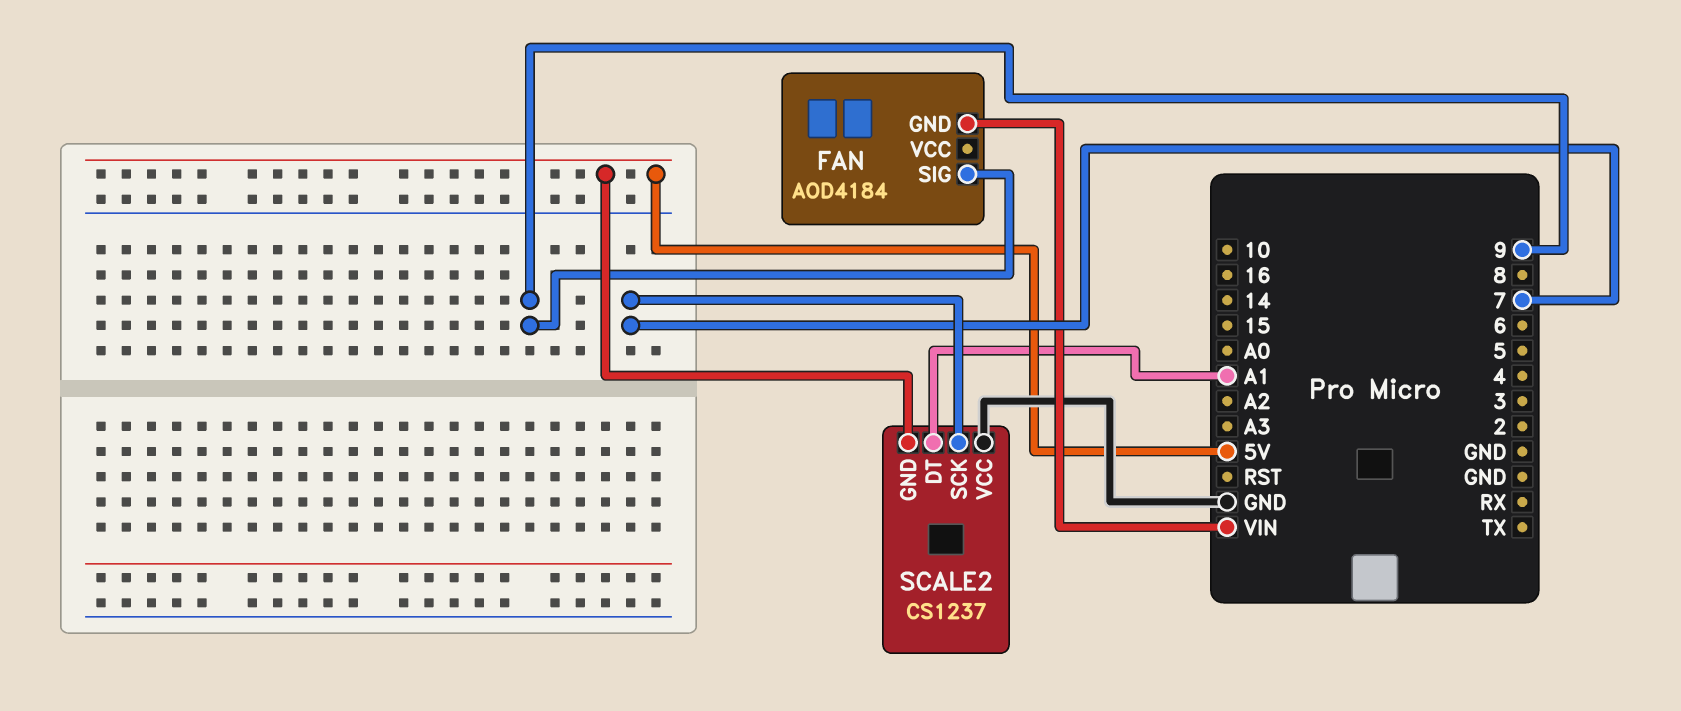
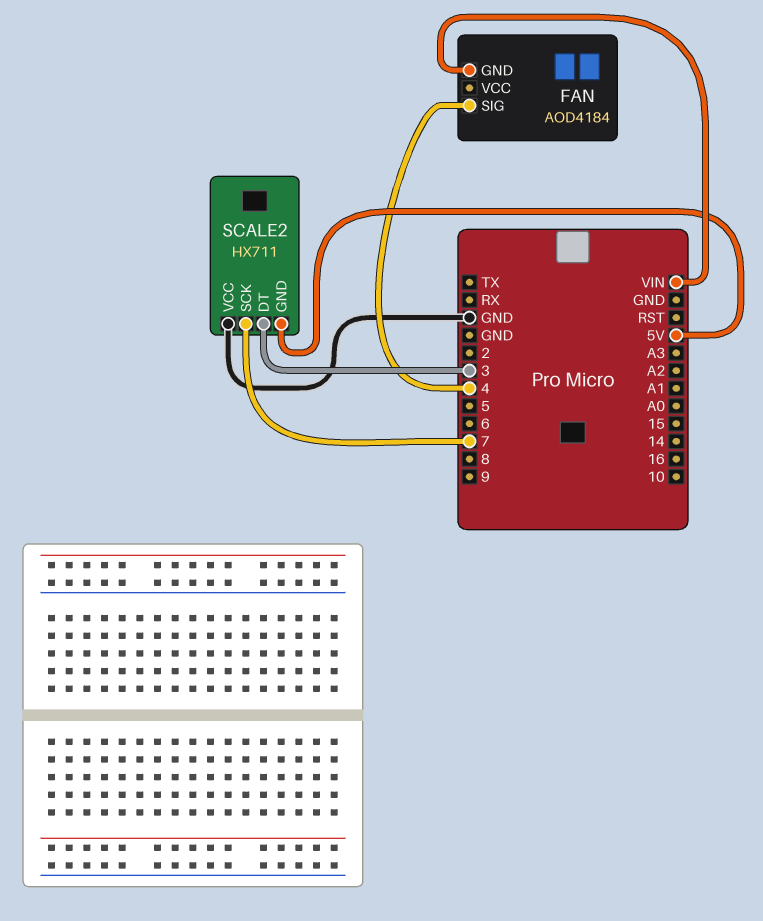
FAN pin SIG: 9 -> 4
SCALE2: CS1237 -> HX711
SCALE2 pin DT: A1 -> 3

